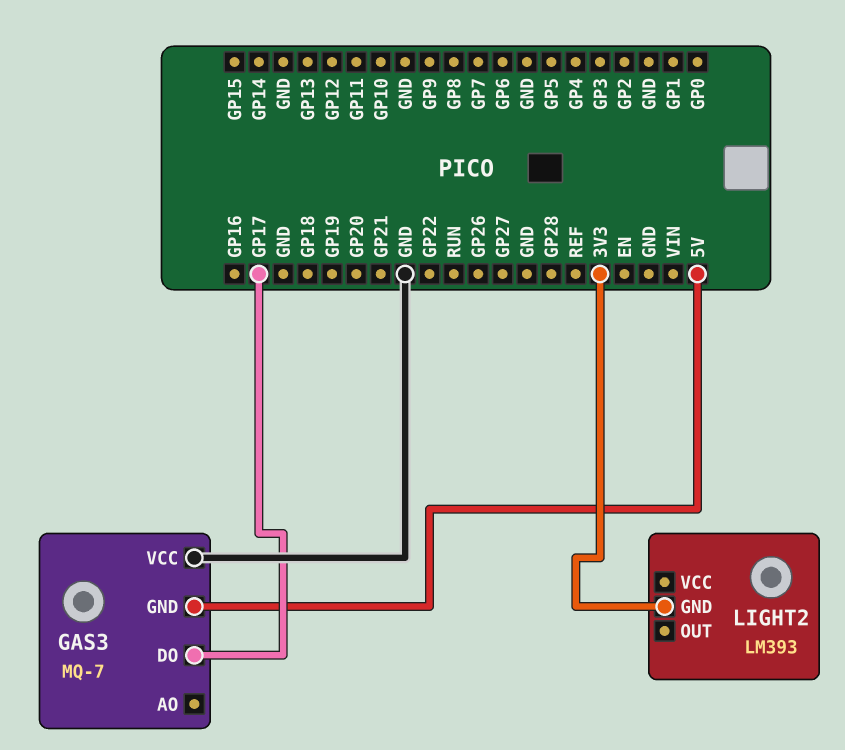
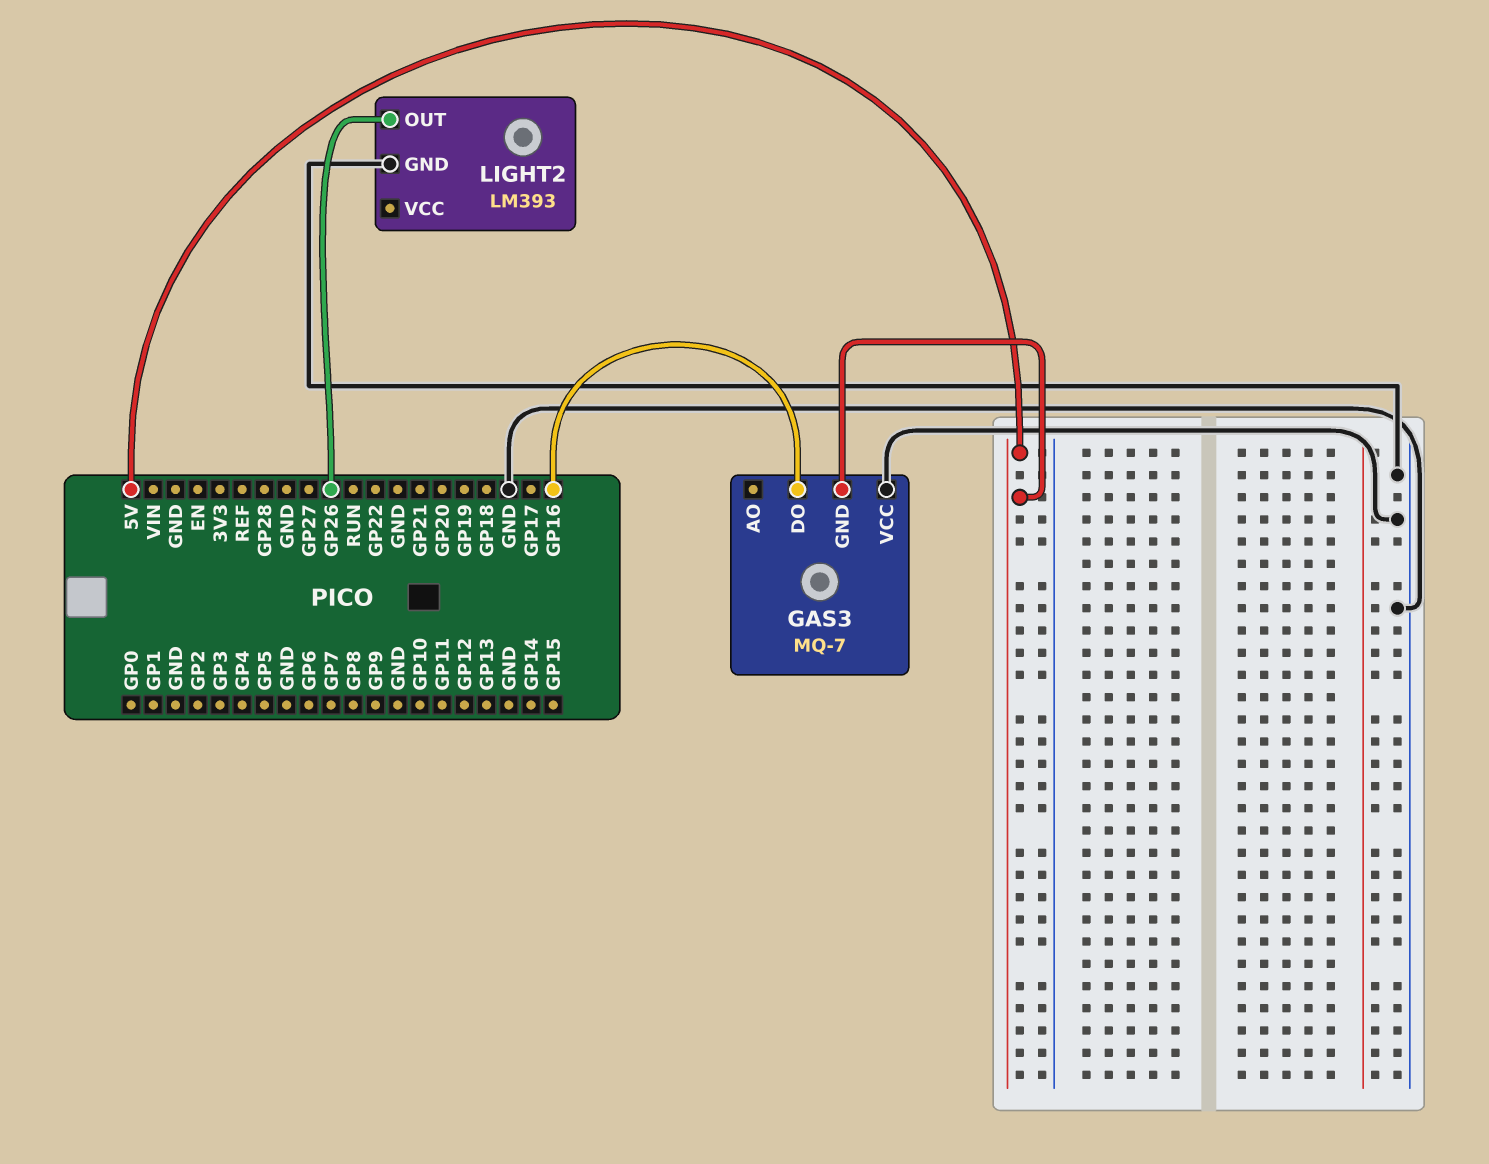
GAS3 pin DO: GP17 -> GP16
LIGHT2 pin GND: 3V3 -> GND
LIGHT2 pin OUT: none -> GP26

